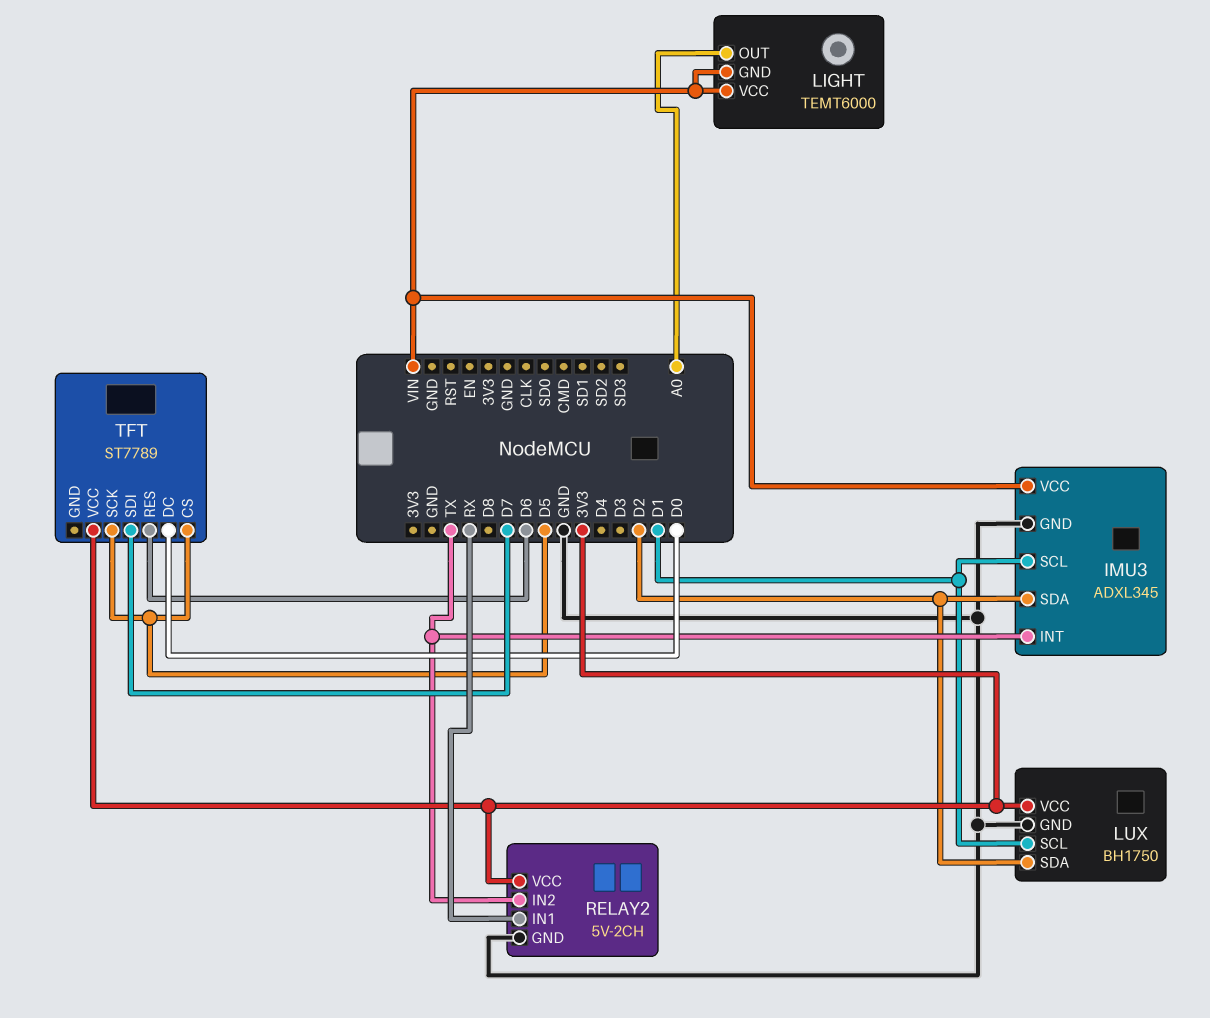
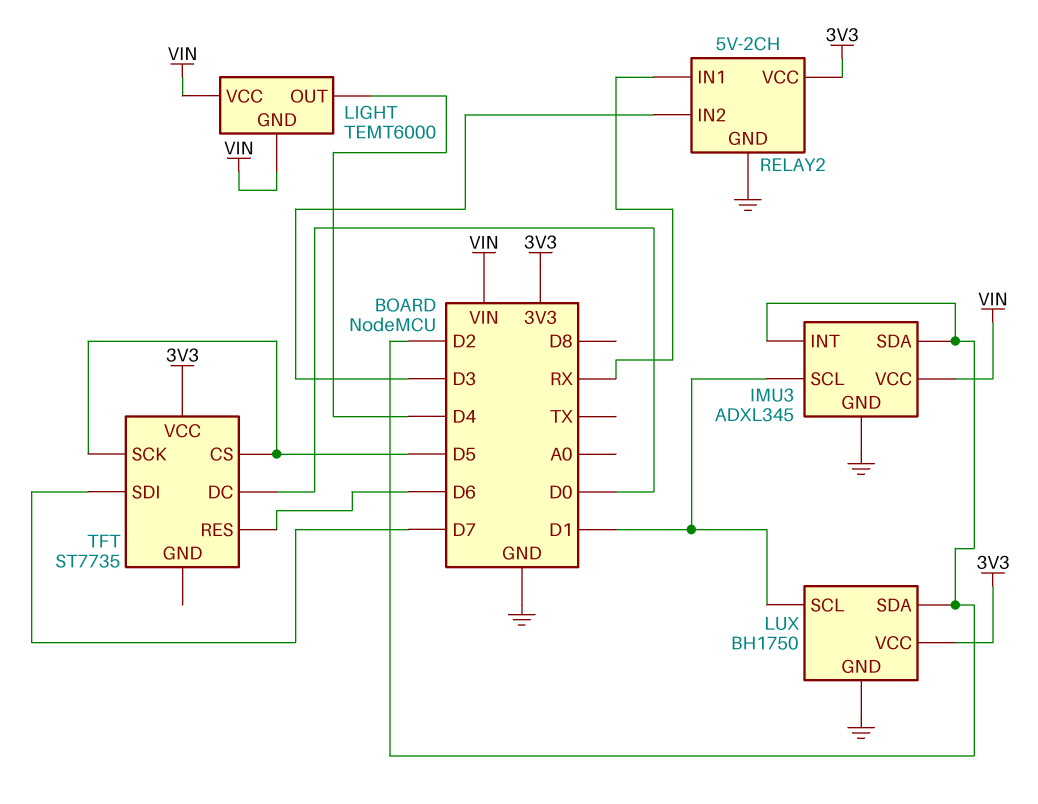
IMU3 pin INT: TX -> D2
LIGHT pin OUT: A0 -> D4
RELAY2 pin IN2: TX -> D3
TFT: ST7789 -> ST7735

